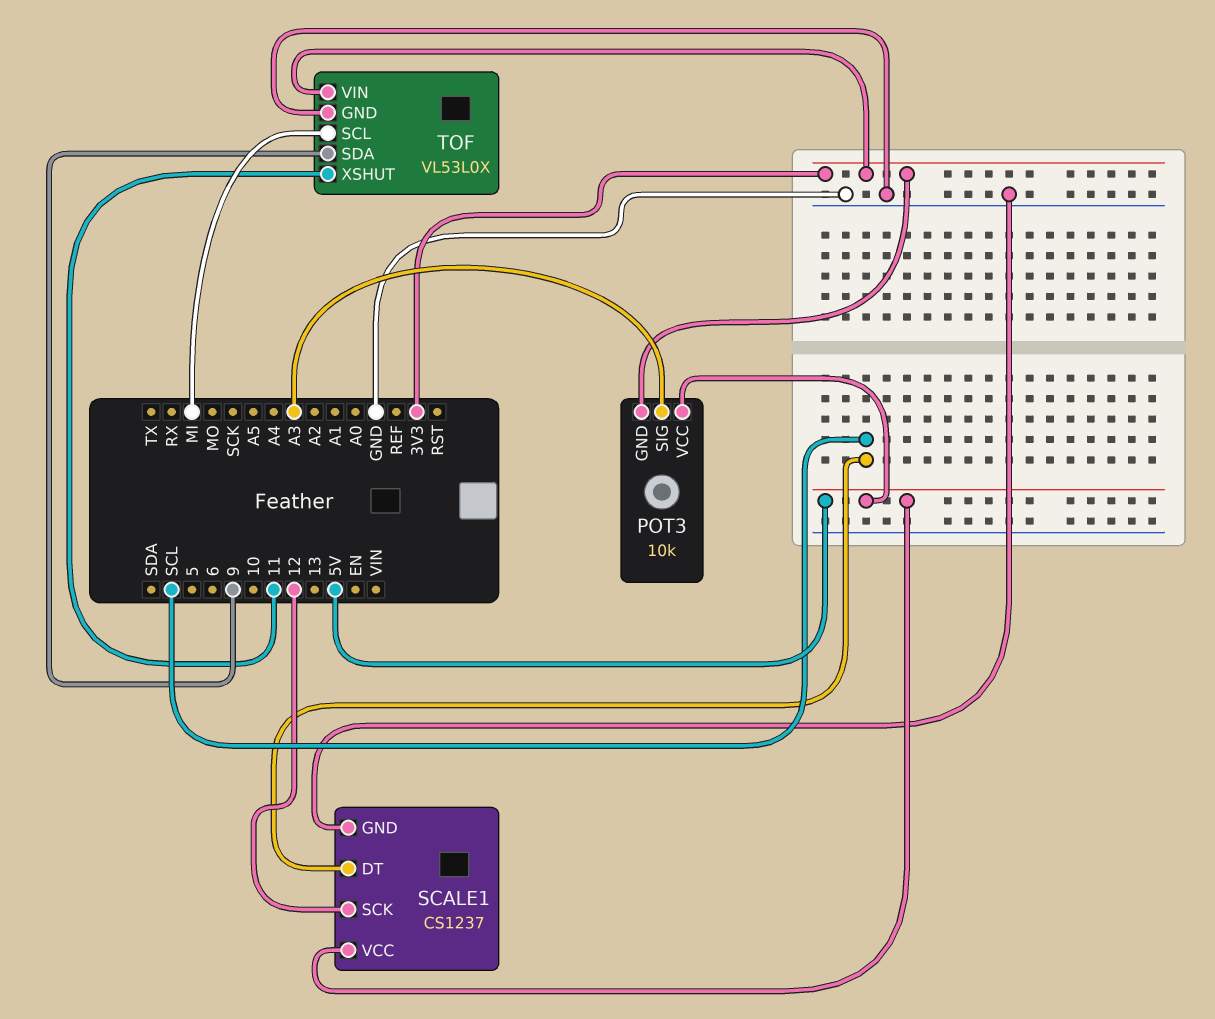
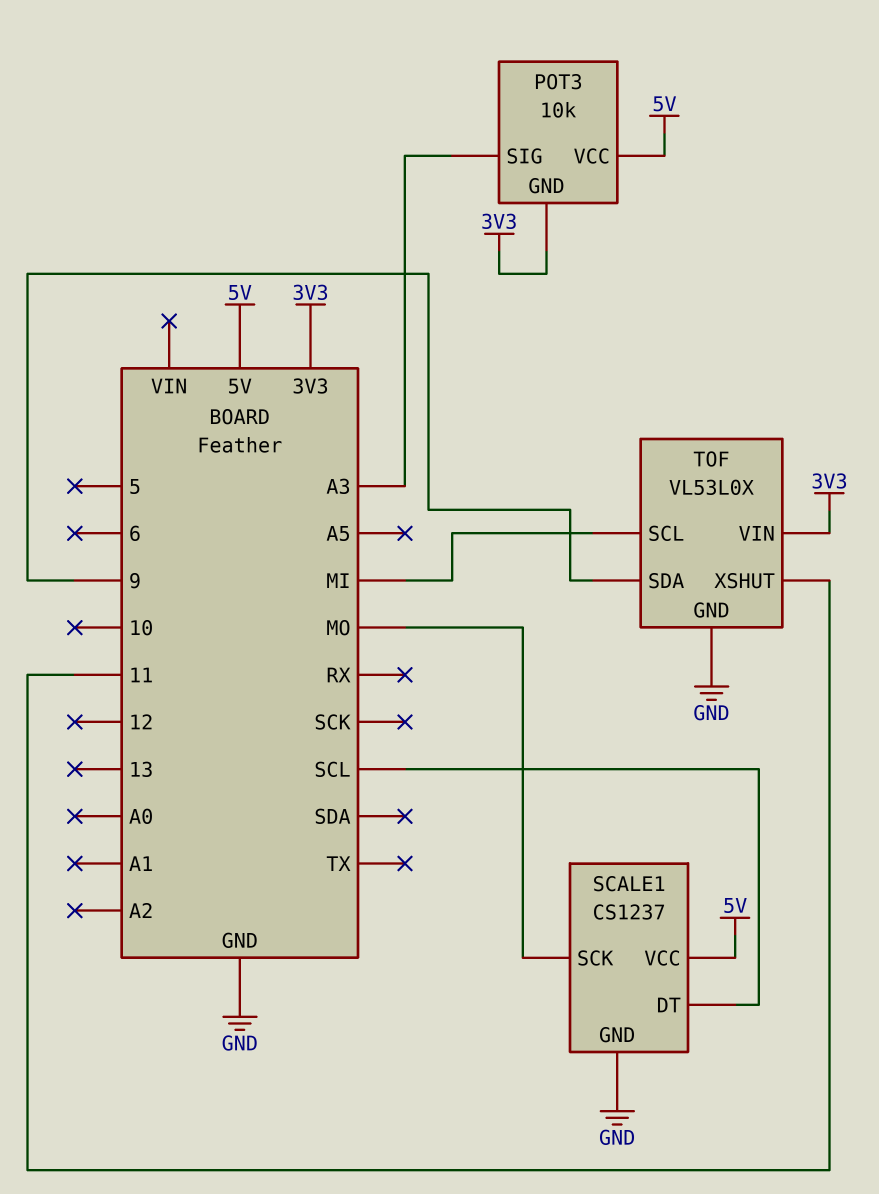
SCALE1 pin SCK: 12 -> MO

